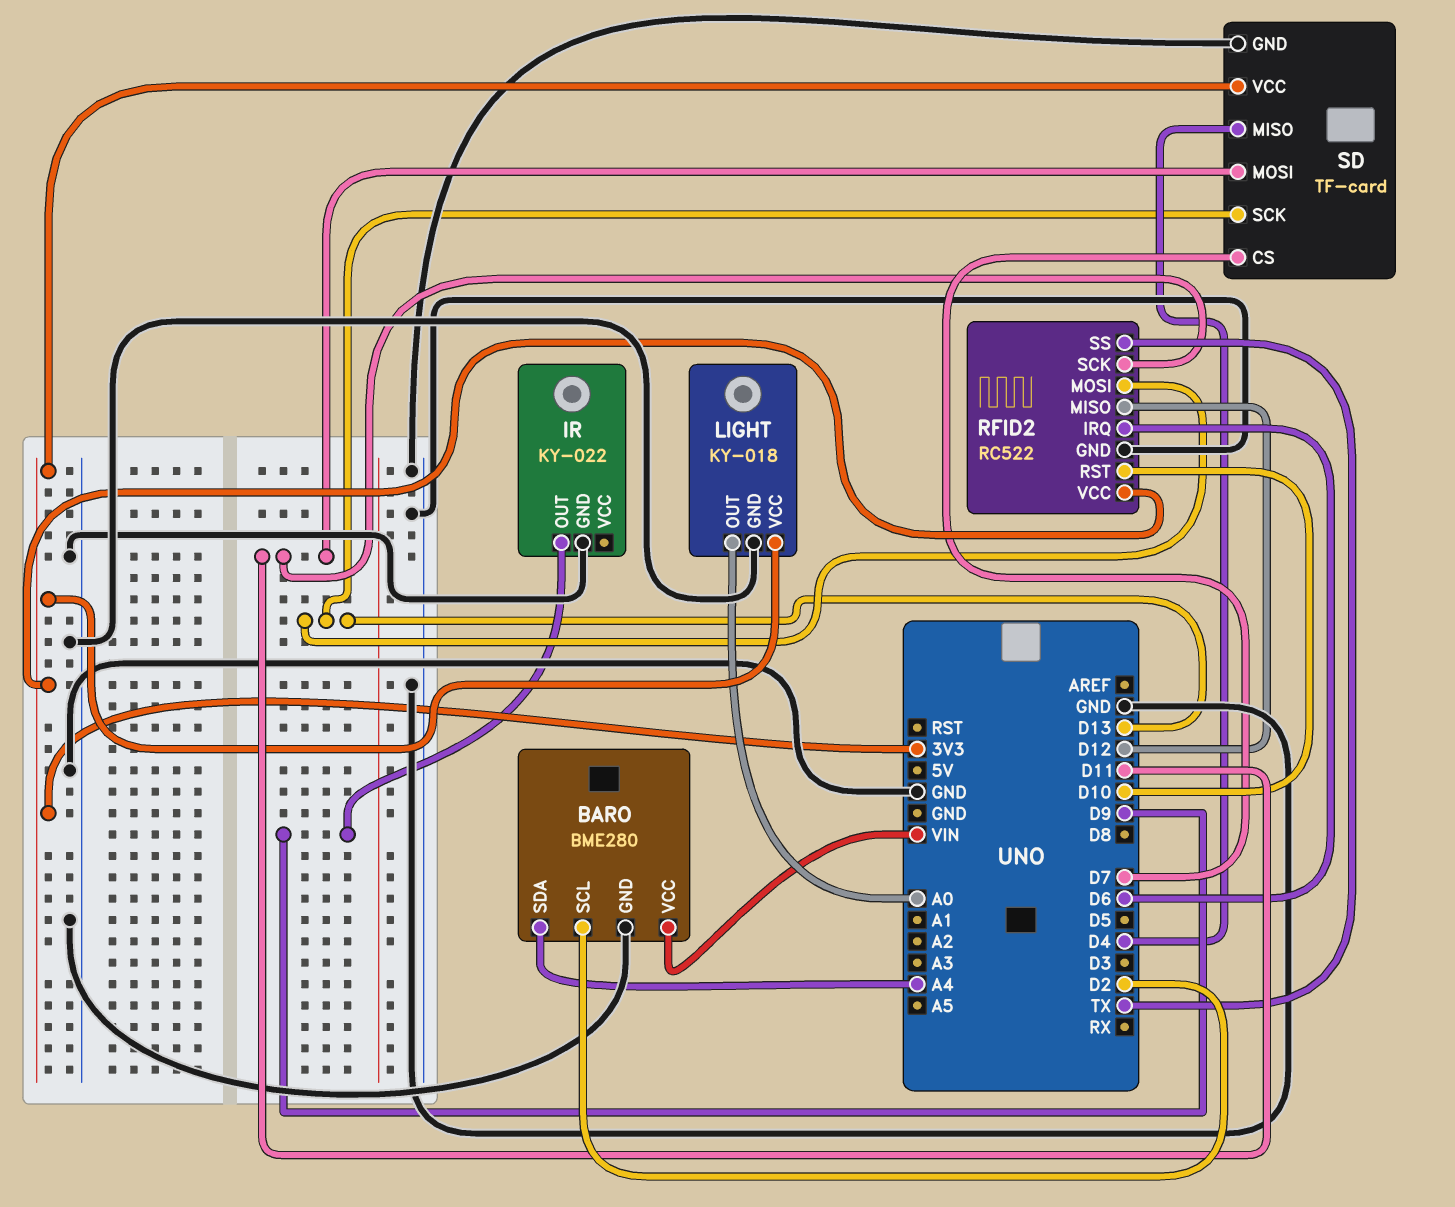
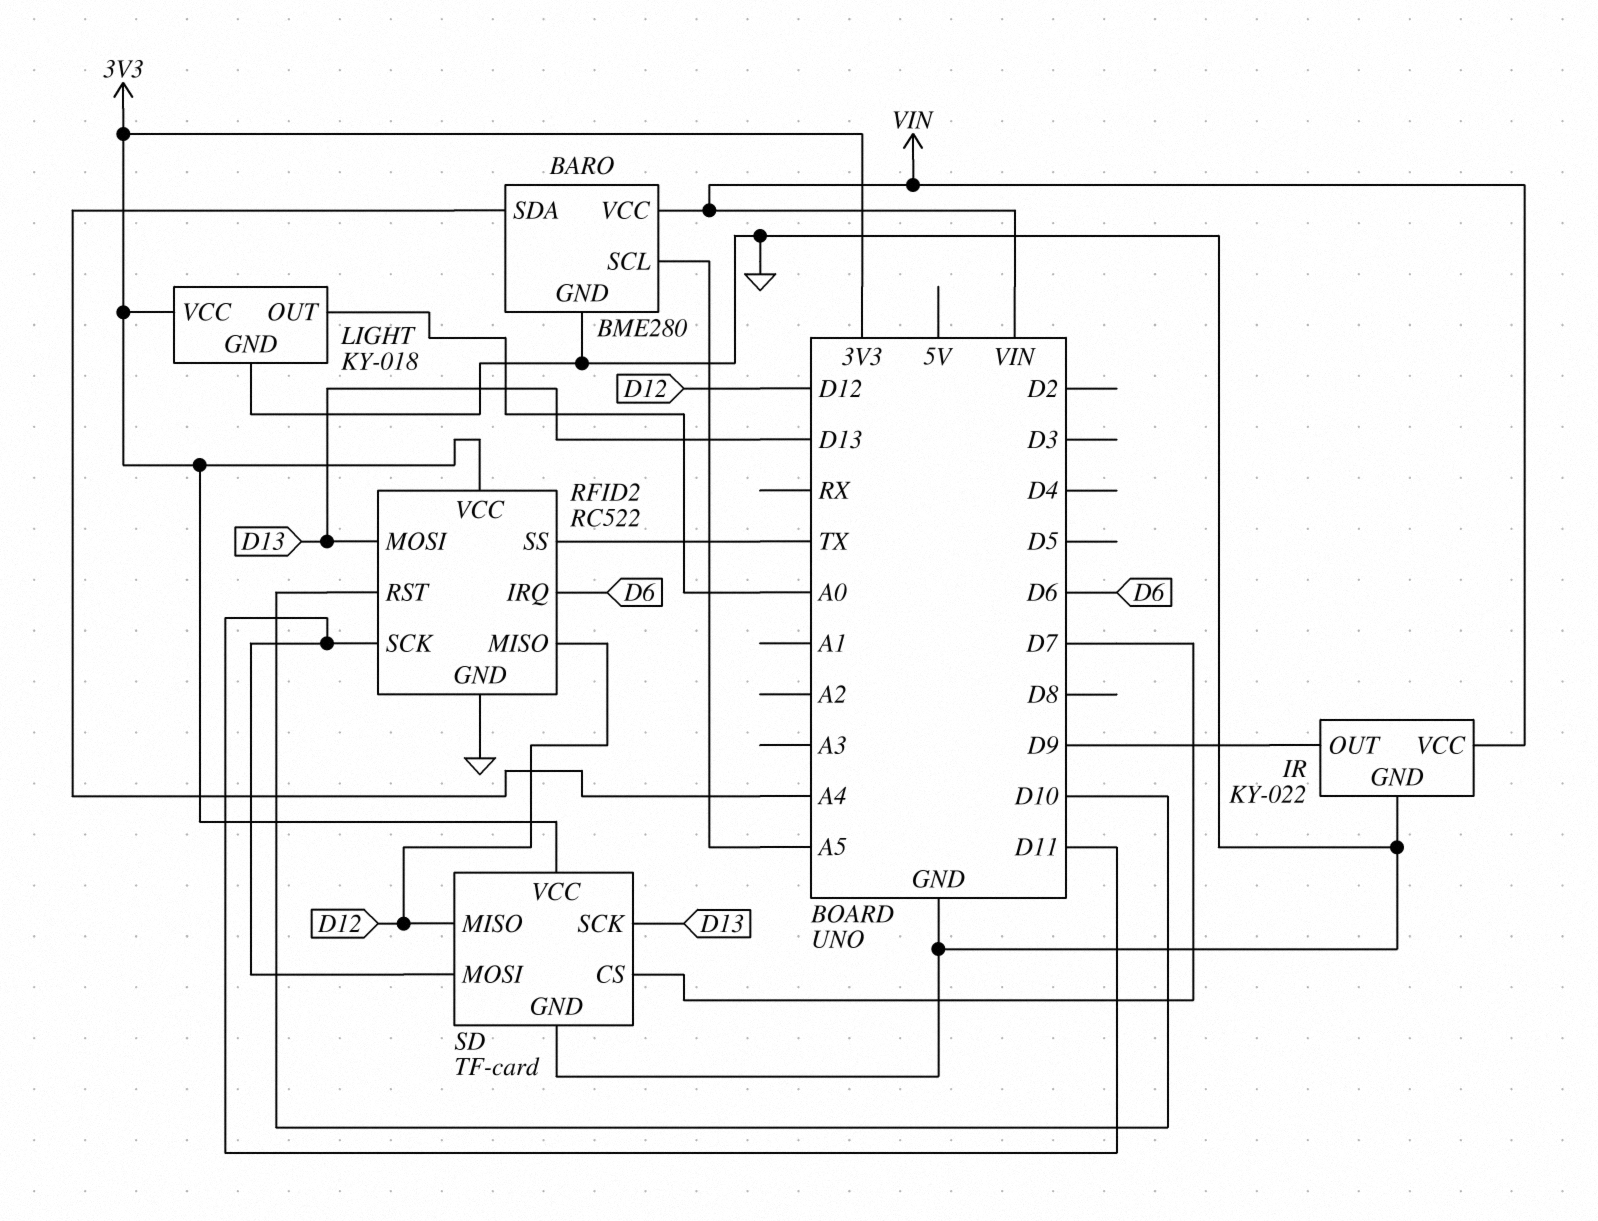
BARO pin SCL: D2 -> A5
IR pin VCC: none -> VIN
SD pin MISO: D4 -> D12

